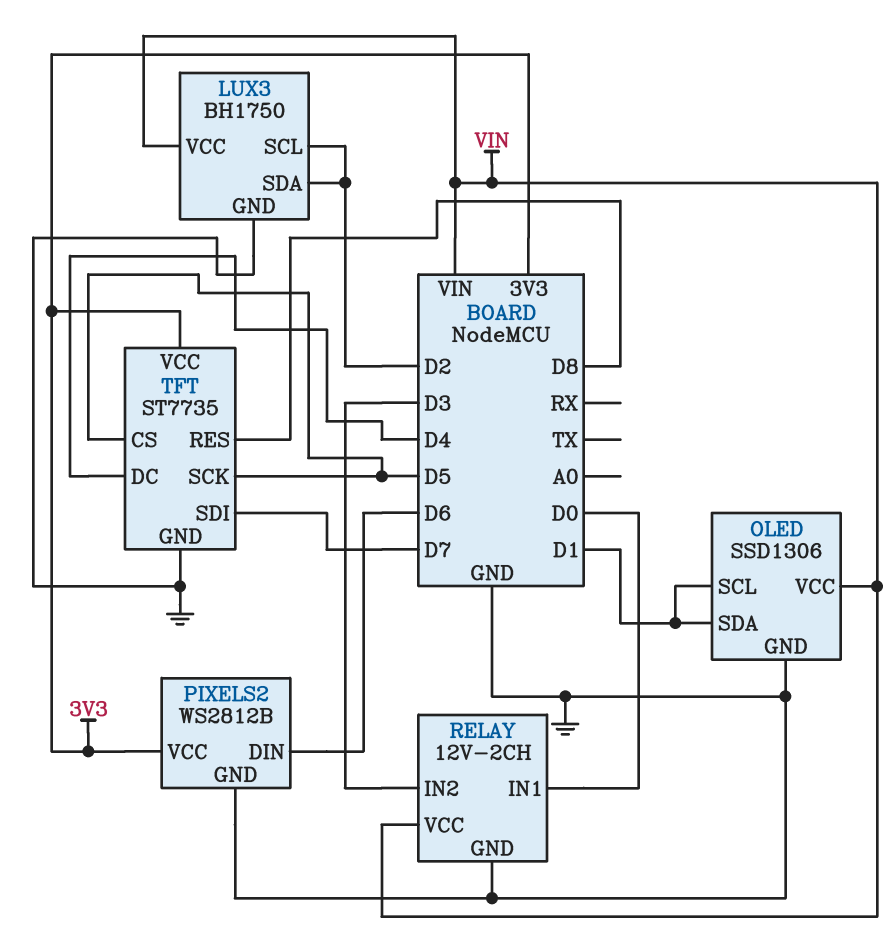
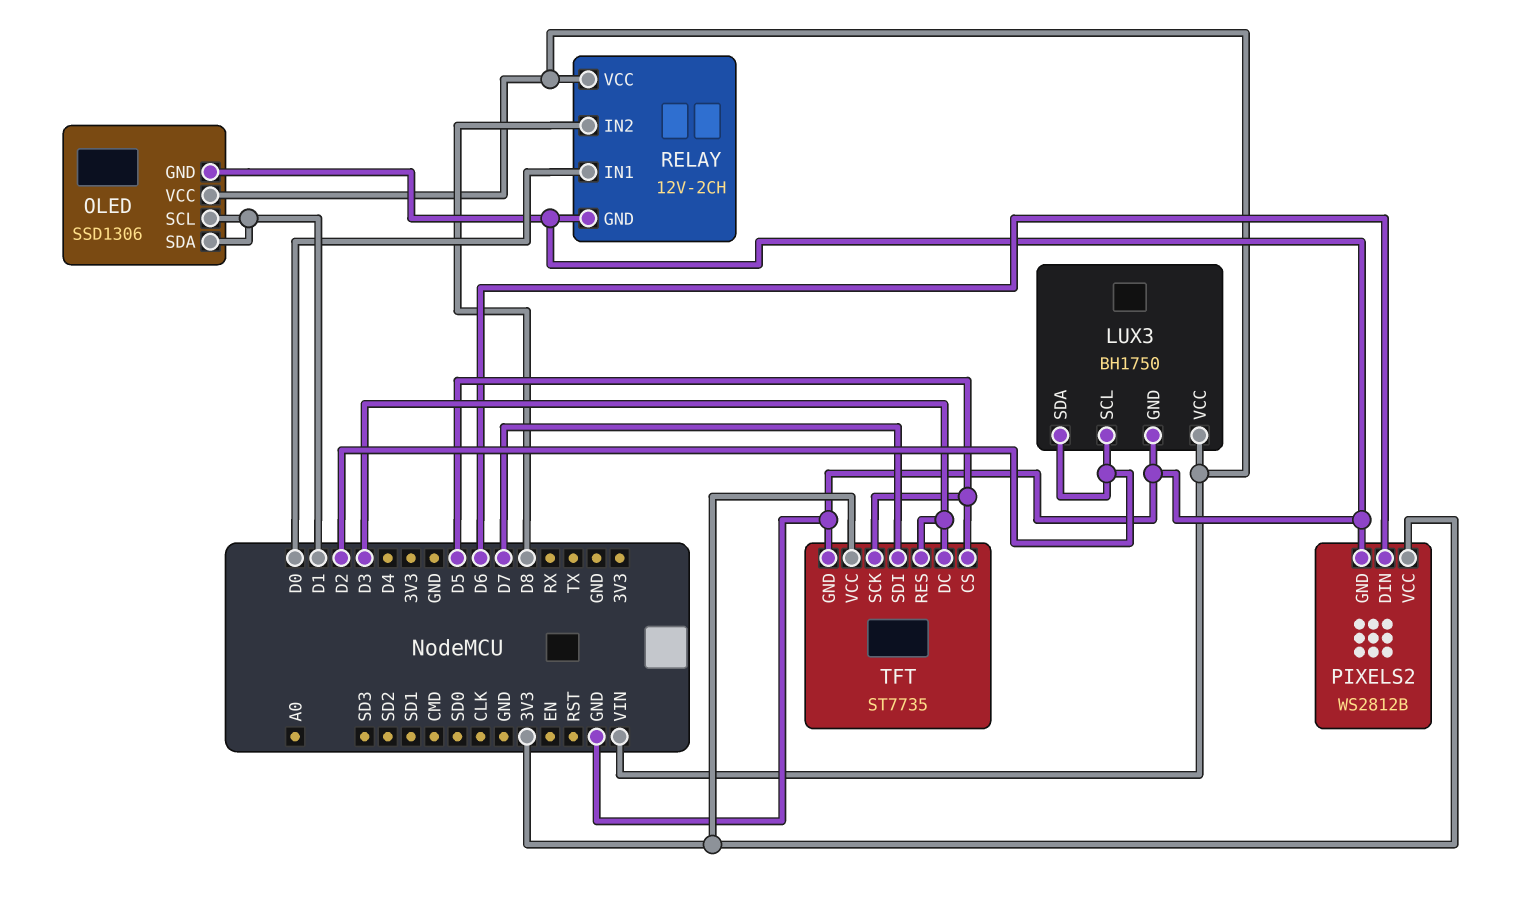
RELAY pin IN2: D3 -> D8
TFT pin DC: D4 -> D3
TFT pin RES: D8 -> D3

